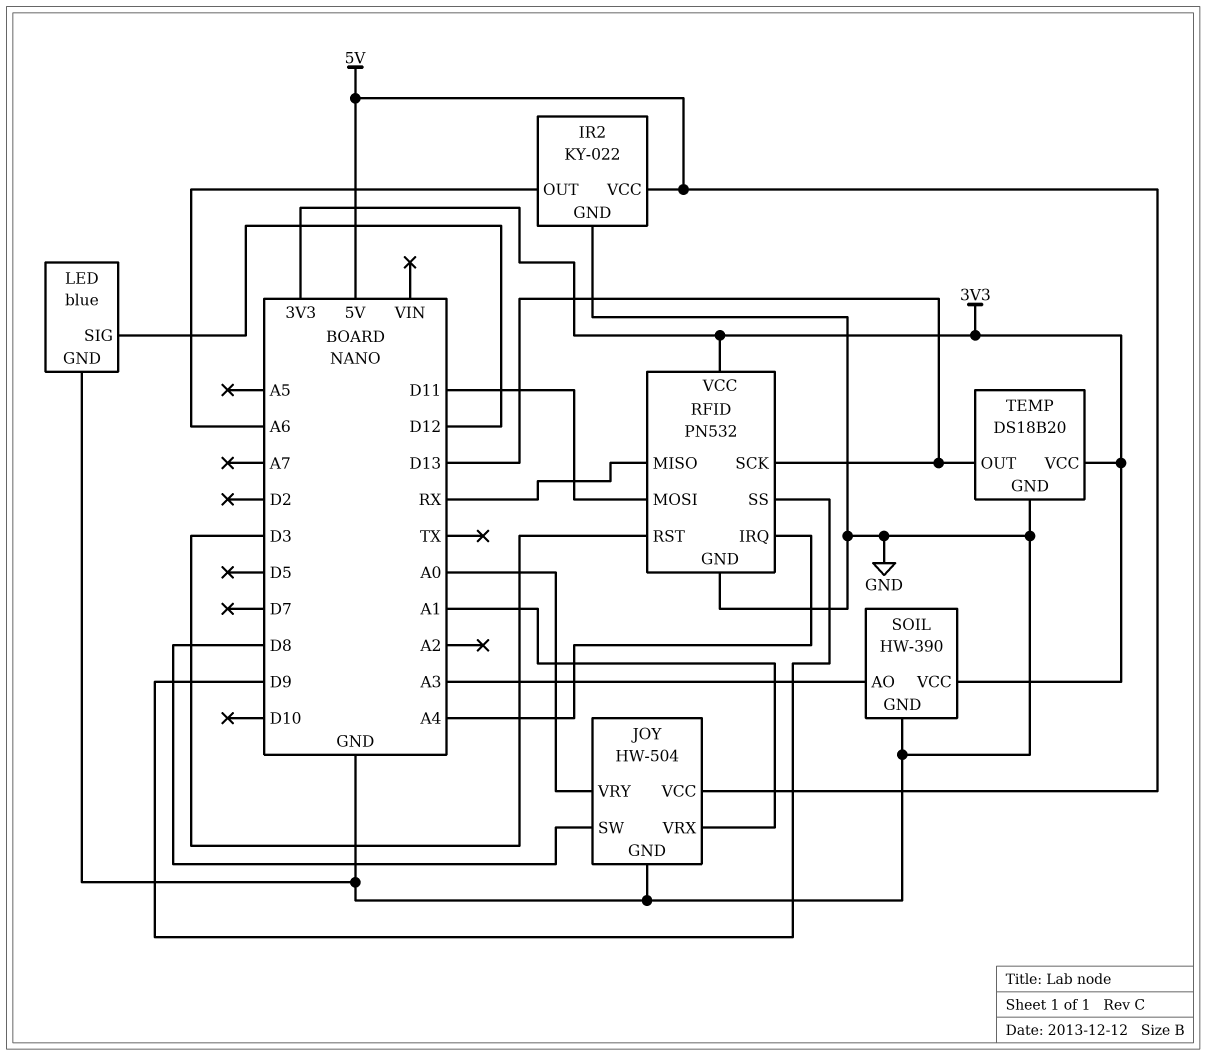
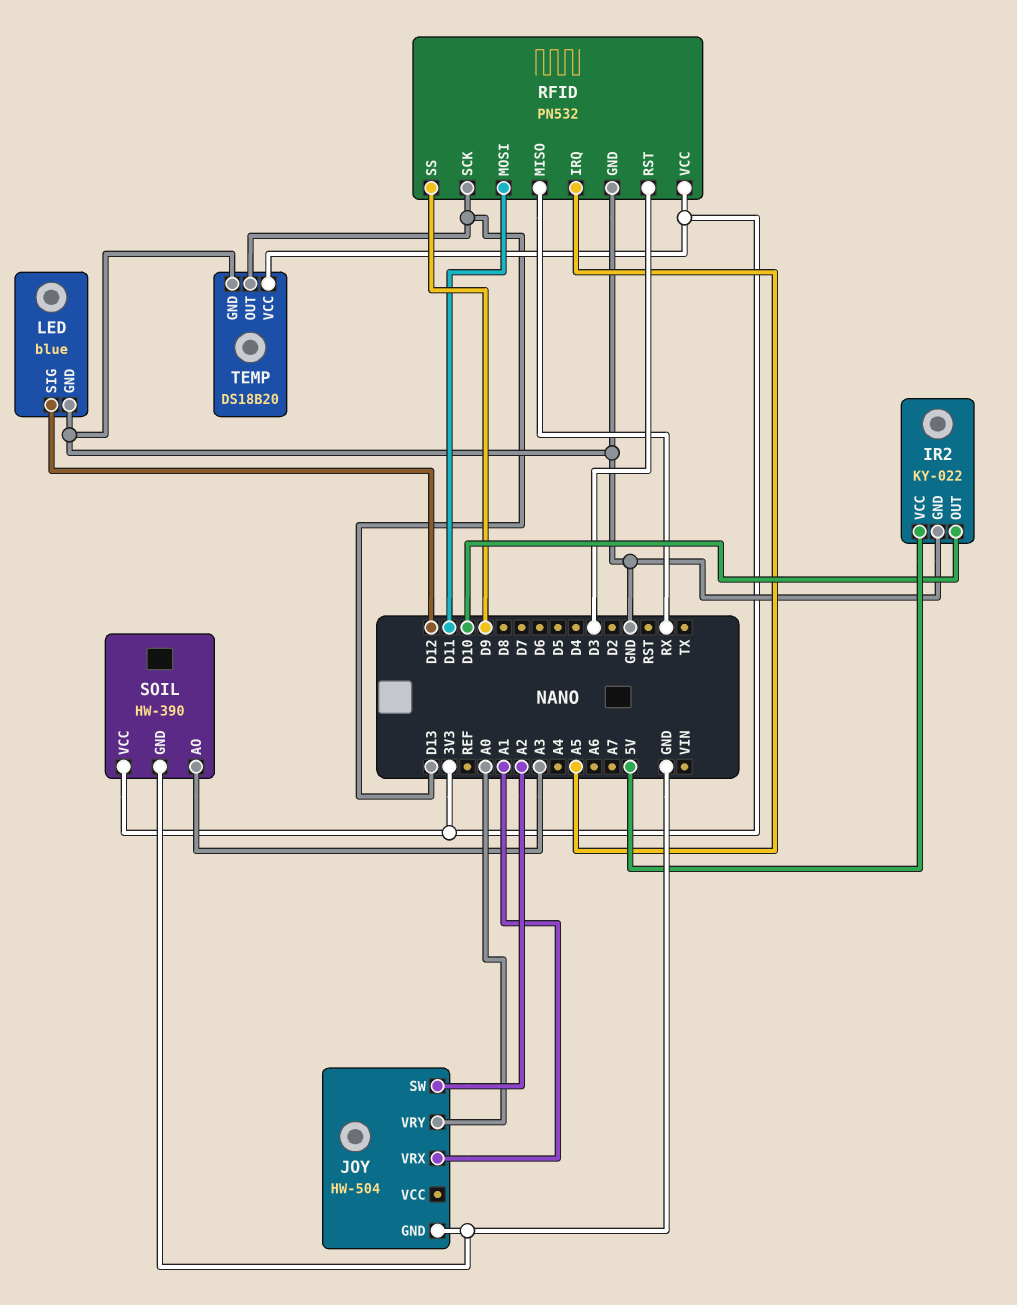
IR2 pin OUT: A6 -> D10
JOY pin SW: D8 -> A2
JOY pin VCC: 5V -> none
RFID pin IRQ: A4 -> A5

